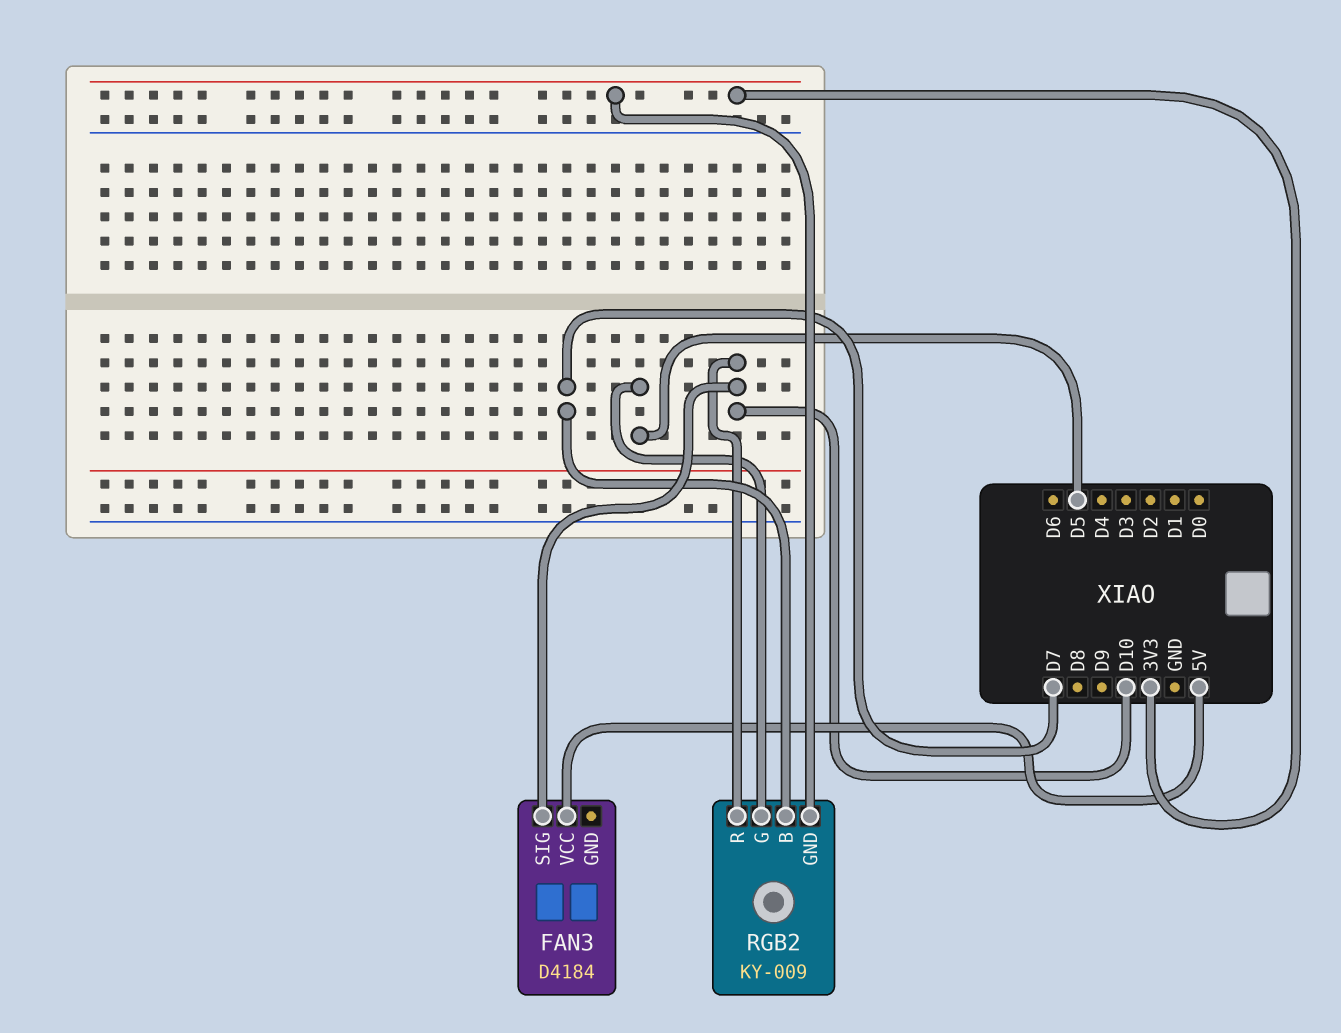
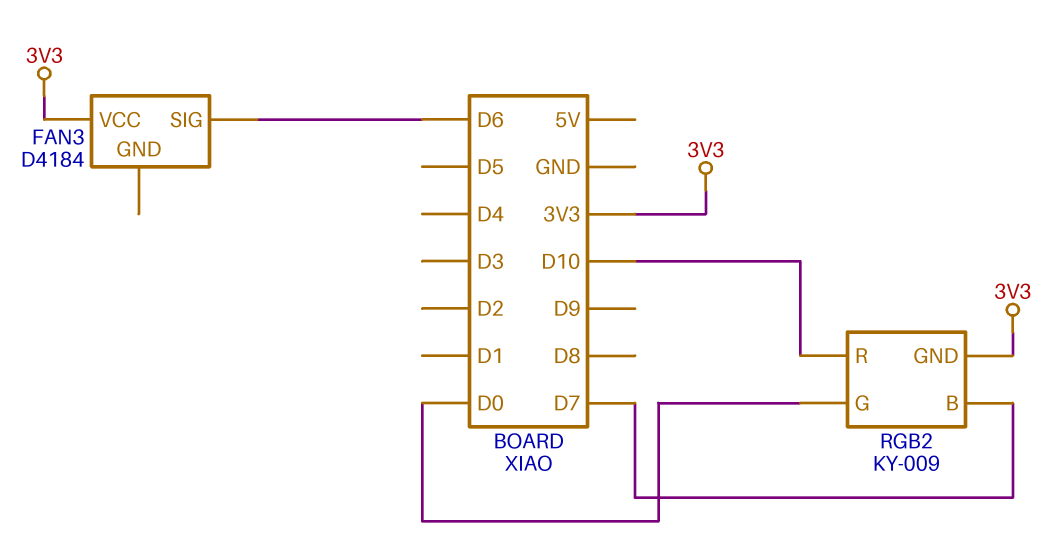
FAN3 pin SIG: D10 -> D6
FAN3 pin VCC: 5V -> 3V3
RGB2 pin G: D5 -> D0

